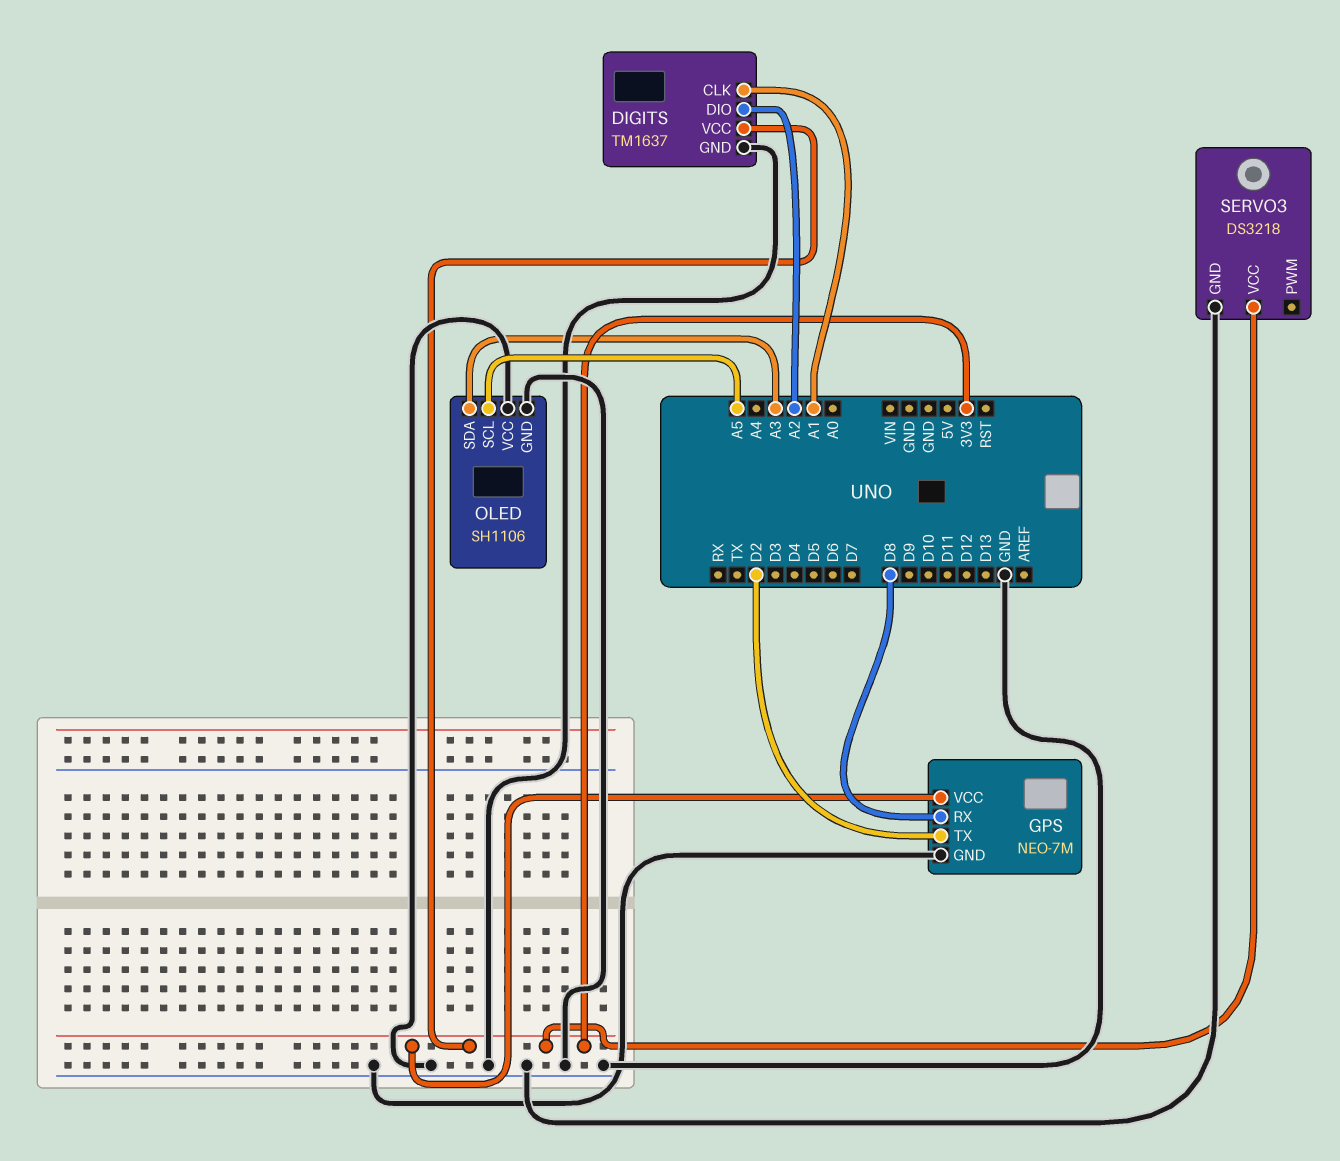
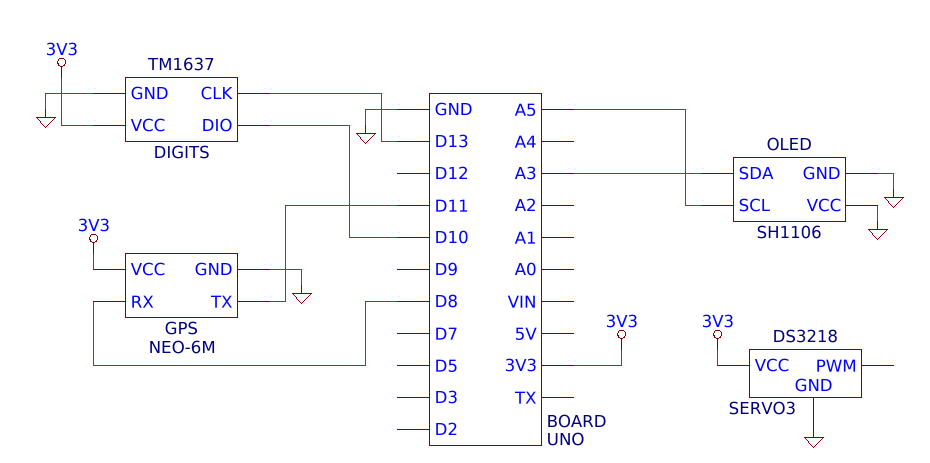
DIGITS pin CLK: A1 -> D13
DIGITS pin DIO: A2 -> D10
GPS: NEO-7M -> NEO-6M
GPS pin TX: D2 -> D11

